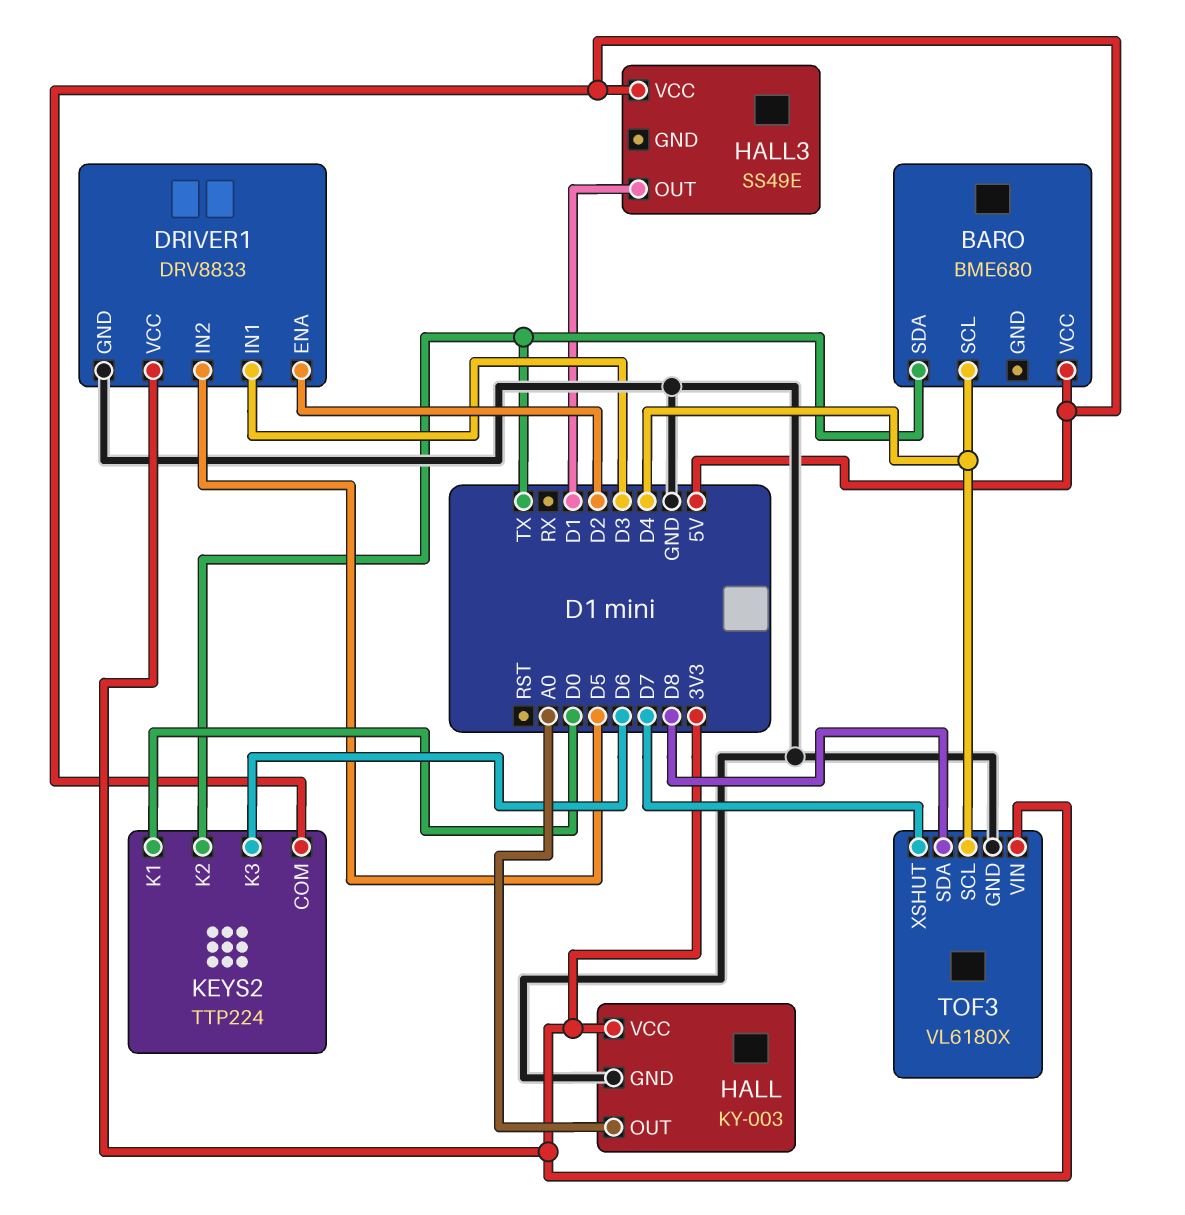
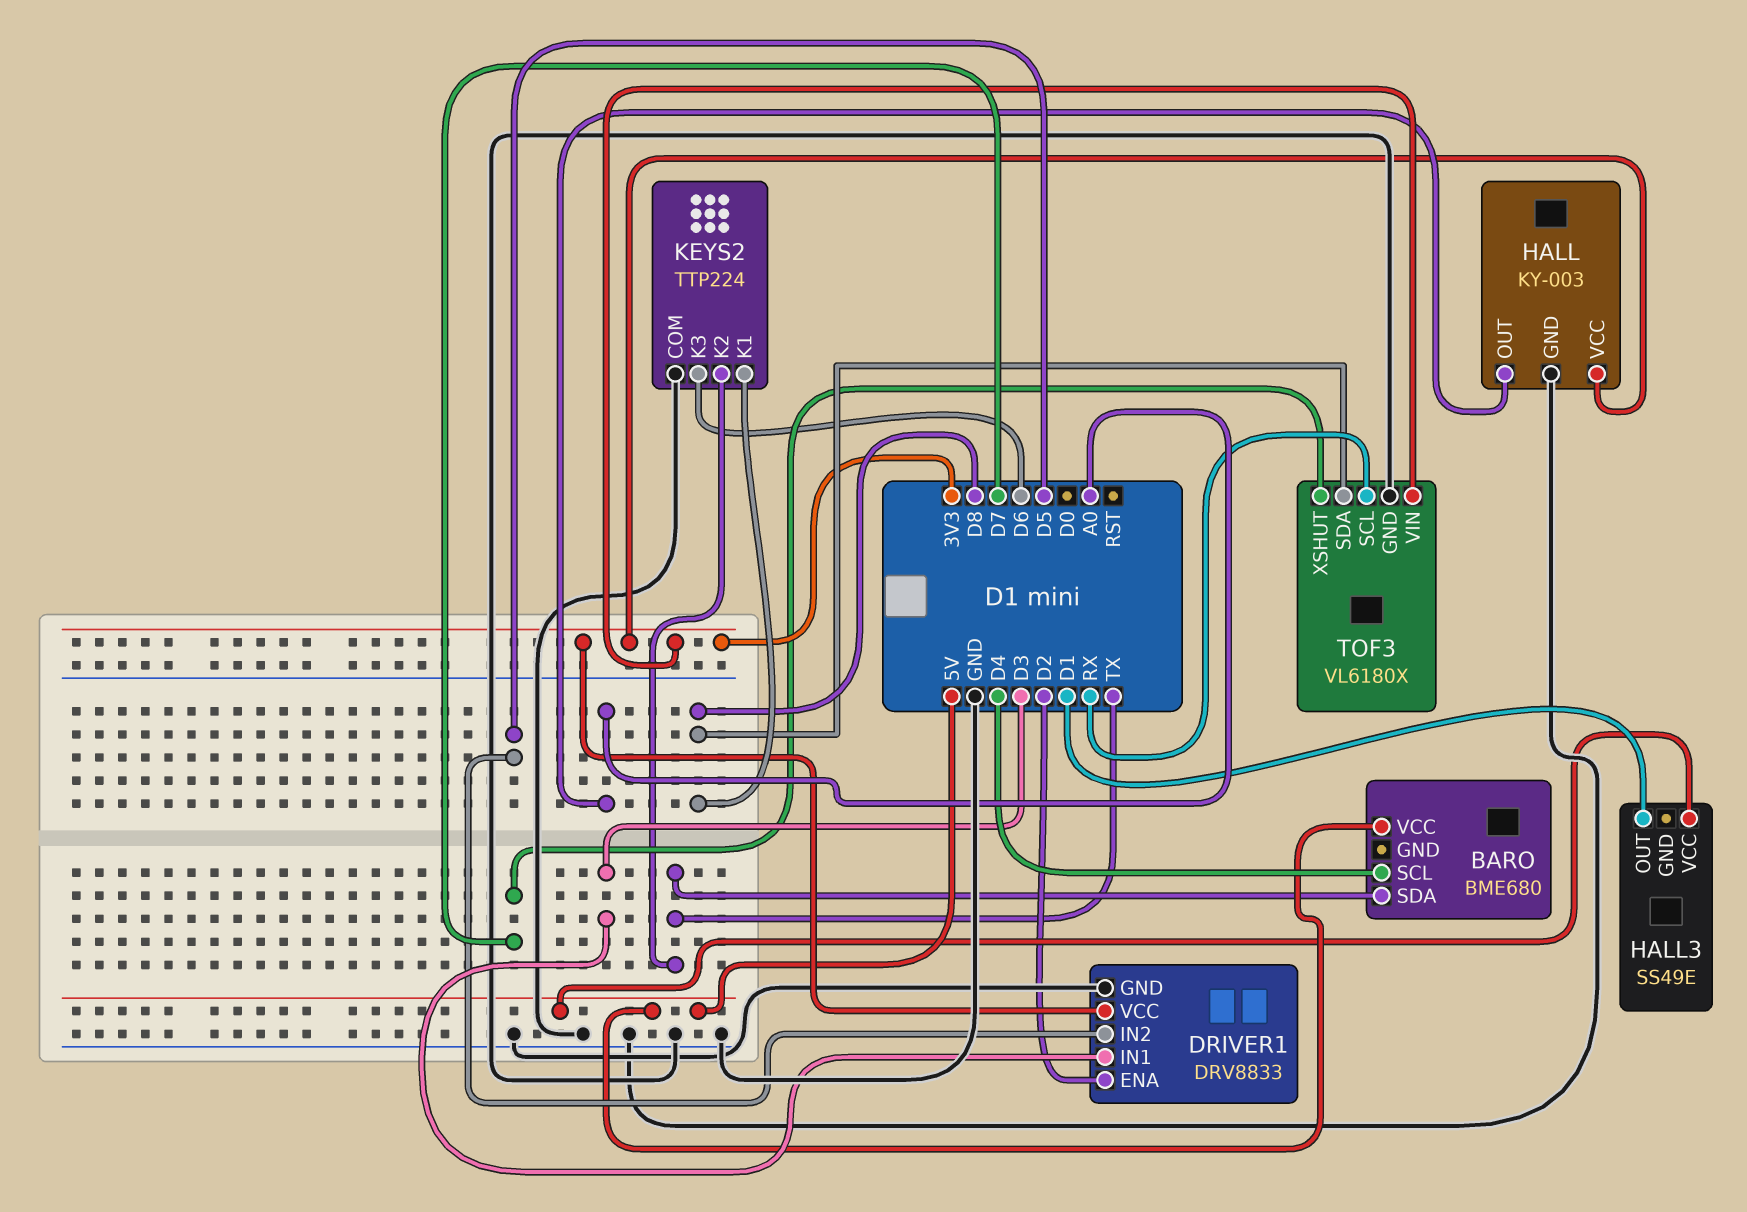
KEYS2 pin COM: 5V -> GND
KEYS2 pin K1: D0 -> D8
TOF3 pin SCL: D4 -> RX

